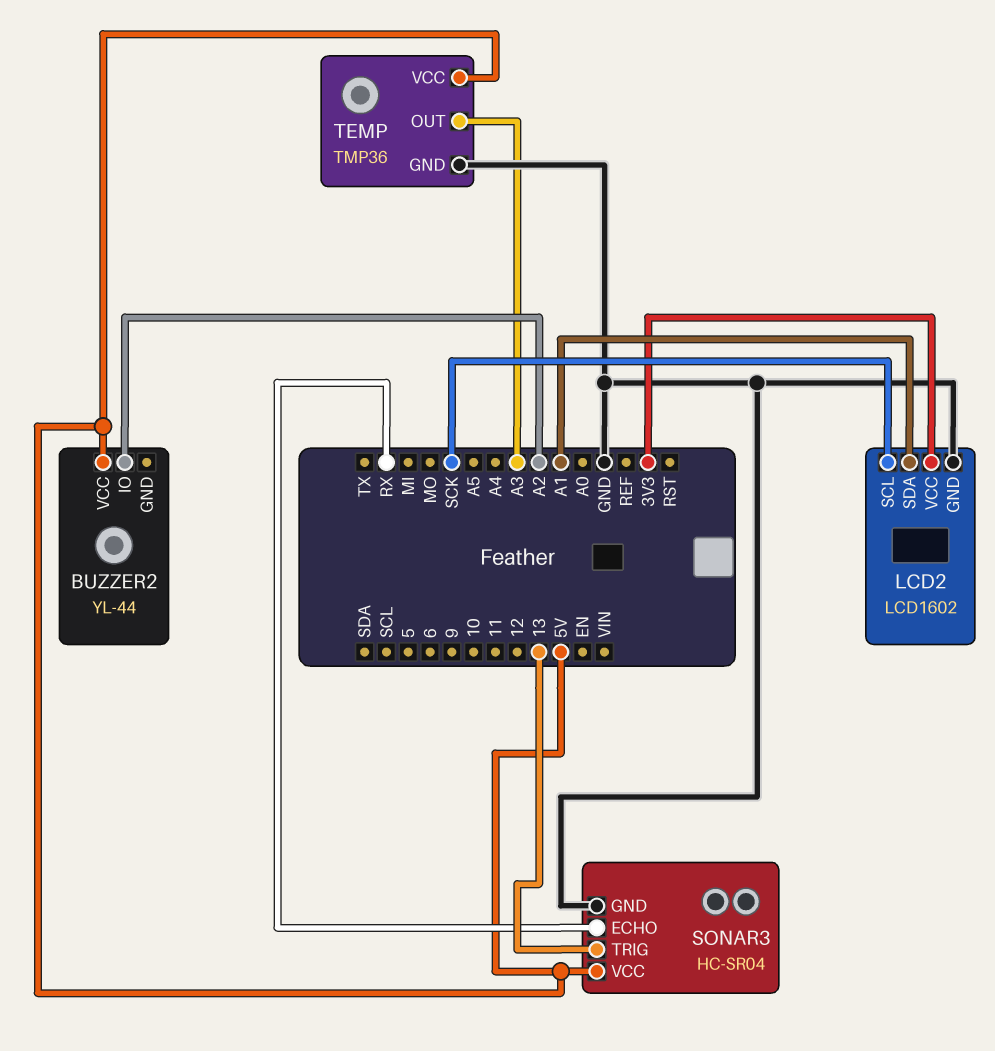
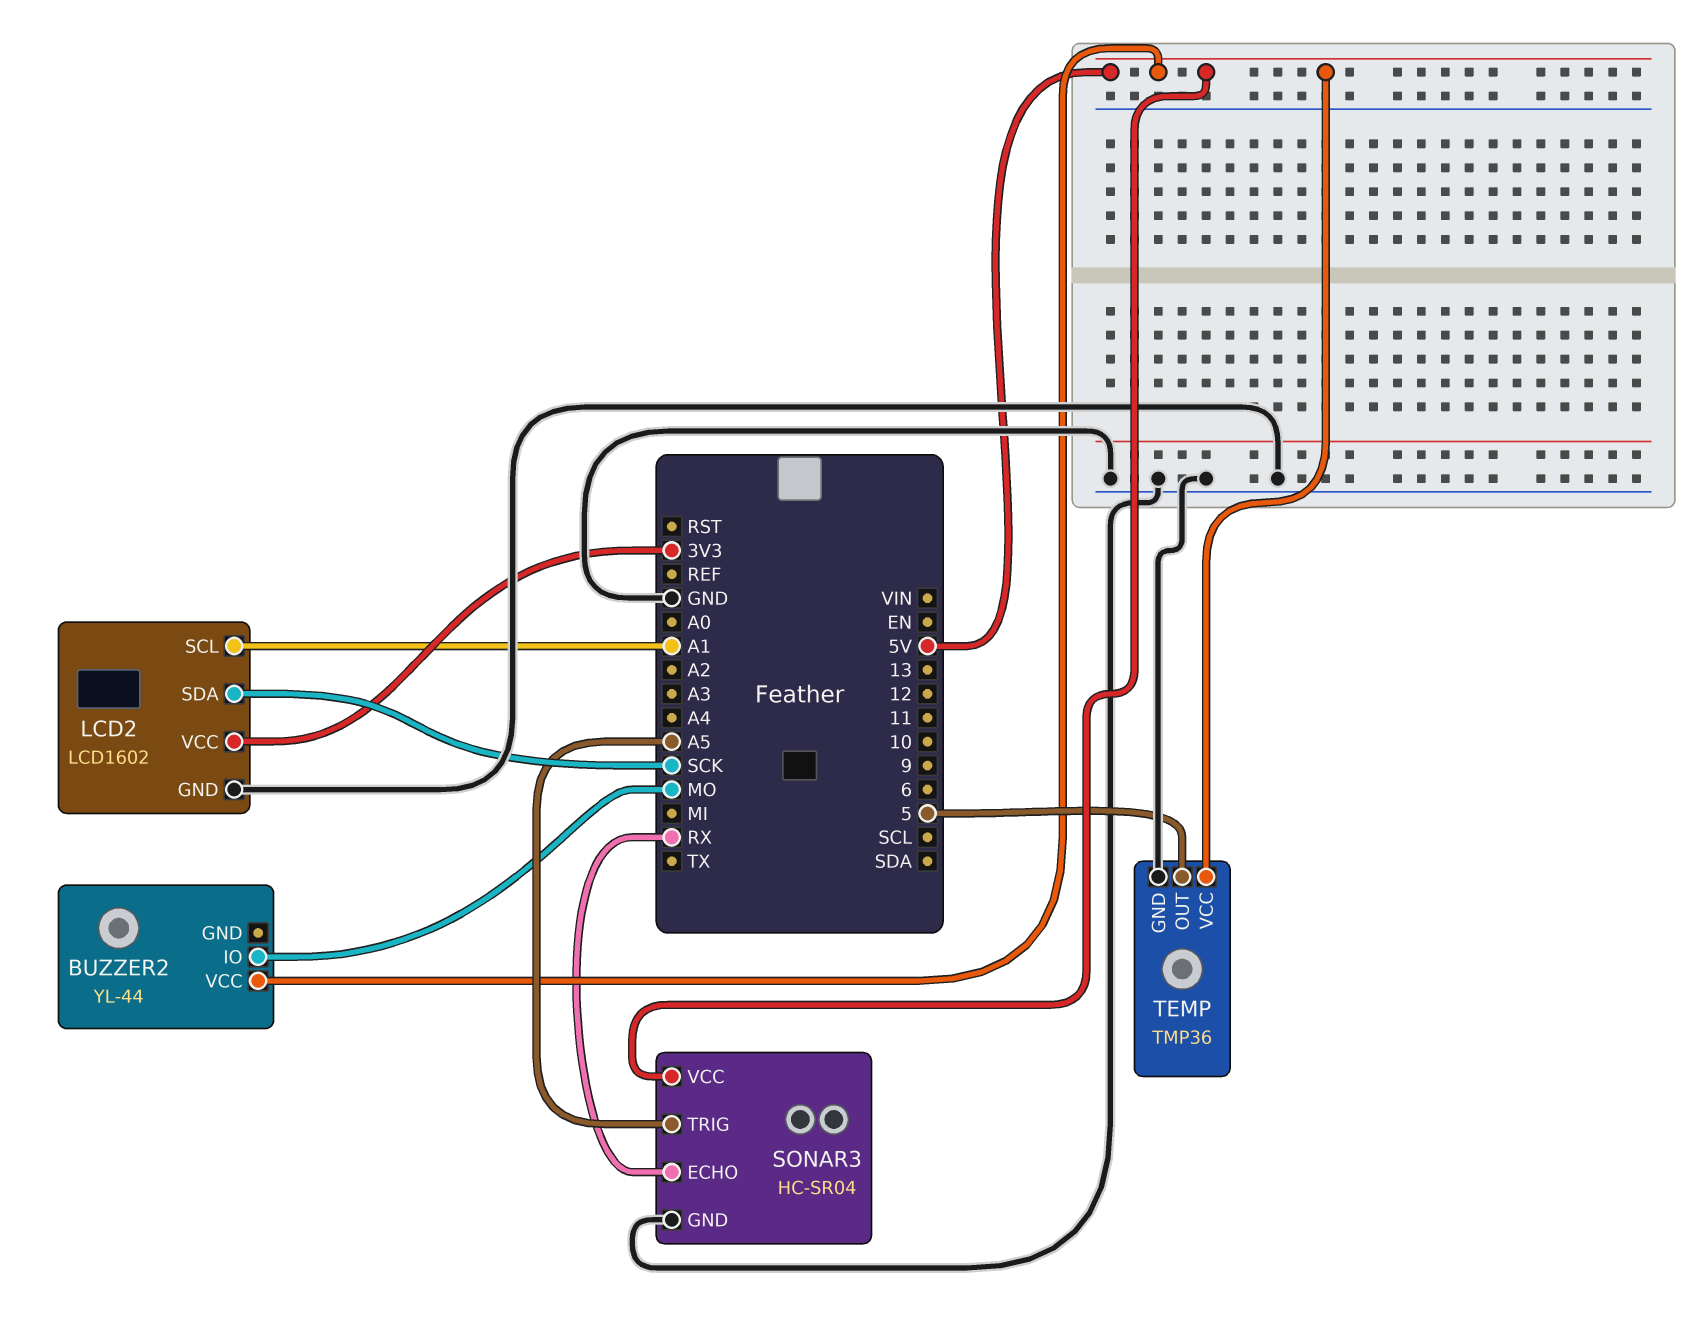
BUZZER2 pin IO: A2 -> MO
LCD2 pin SCL: SCK -> A1
LCD2 pin SDA: A1 -> SCK
SONAR3 pin TRIG: 13 -> A5
TEMP pin OUT: A3 -> 5

